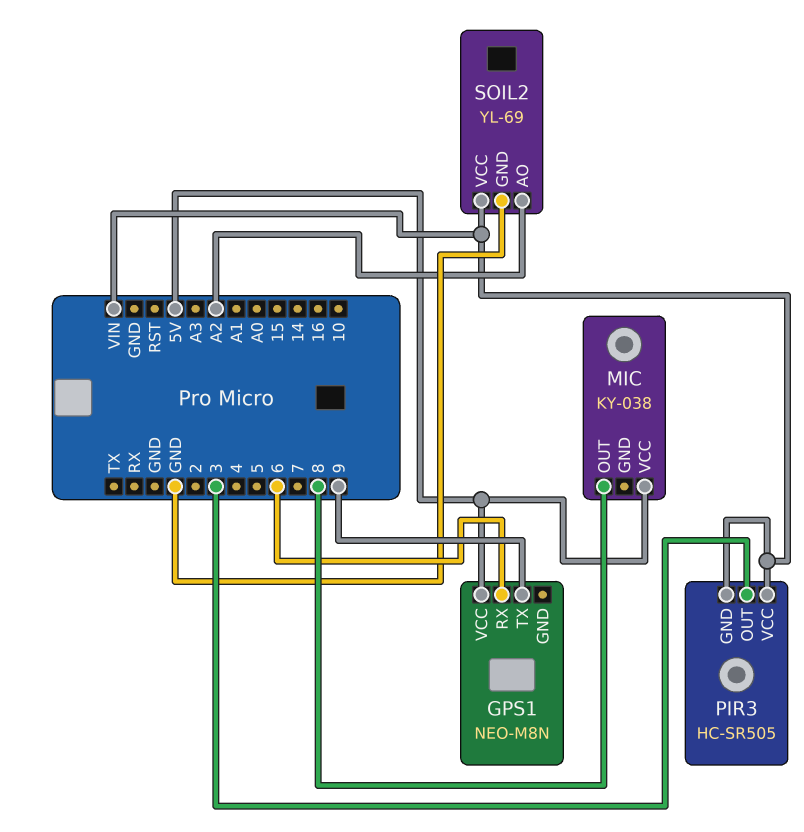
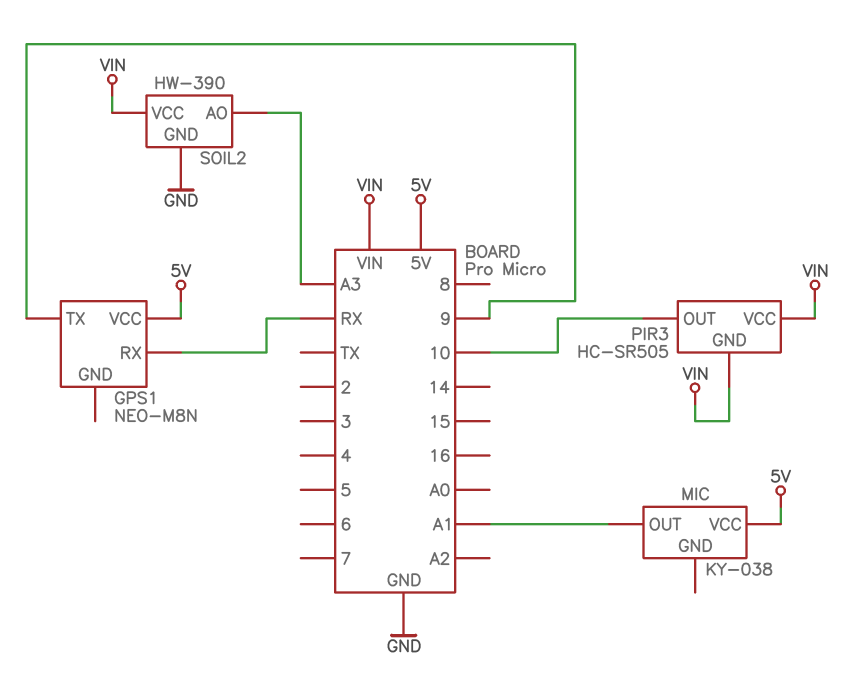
GPS1 pin RX: 6 -> RX
MIC pin OUT: 8 -> A1
PIR3 pin OUT: 3 -> 10
SOIL2: YL-69 -> HW-390
SOIL2 pin AO: A2 -> A3

